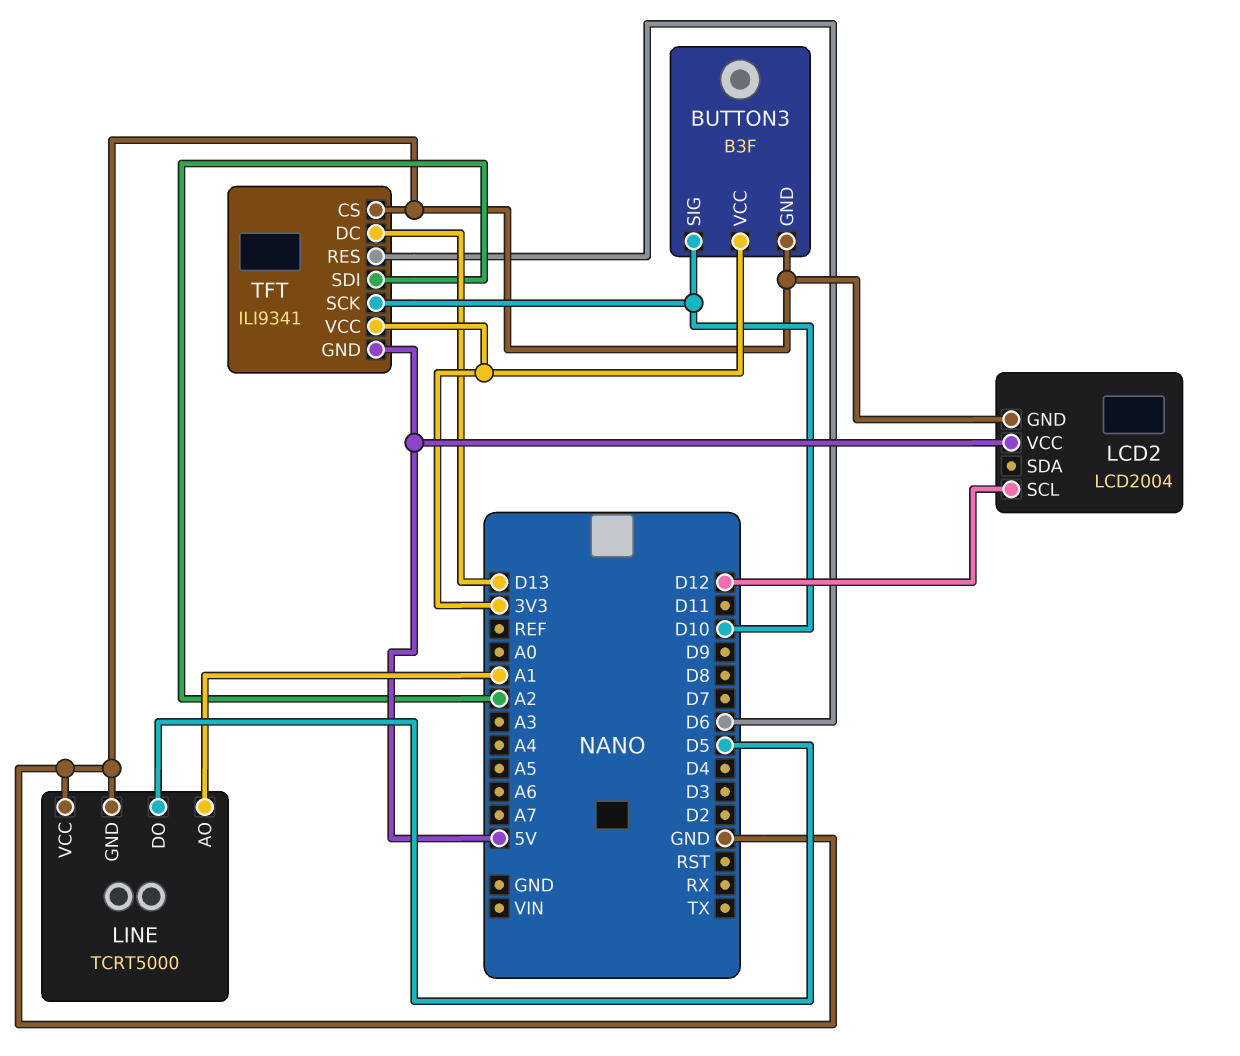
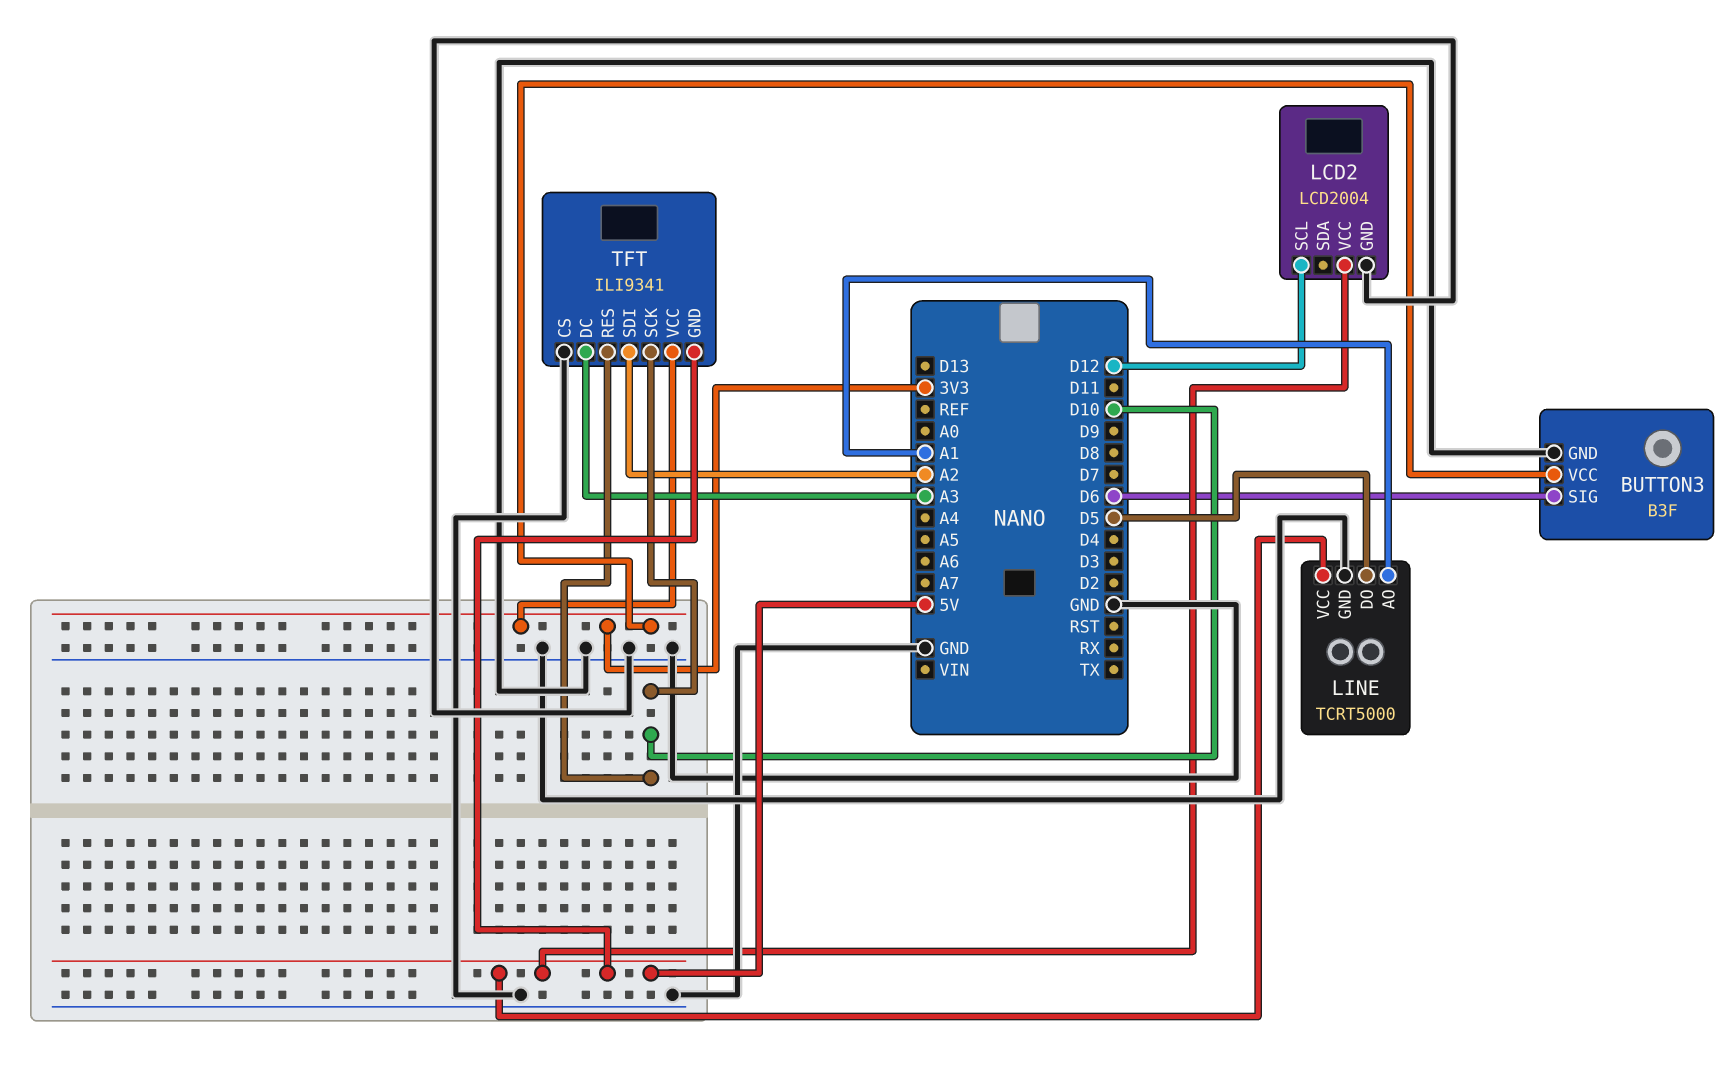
BUTTON3 pin SIG: D10 -> D6
LINE pin VCC: GND -> 5V
TFT pin DC: D13 -> A3
TFT pin RES: D6 -> D10

